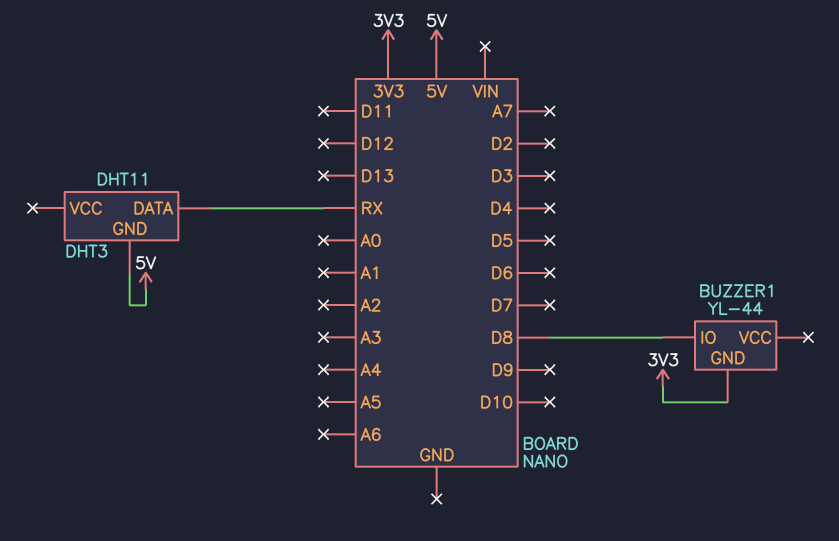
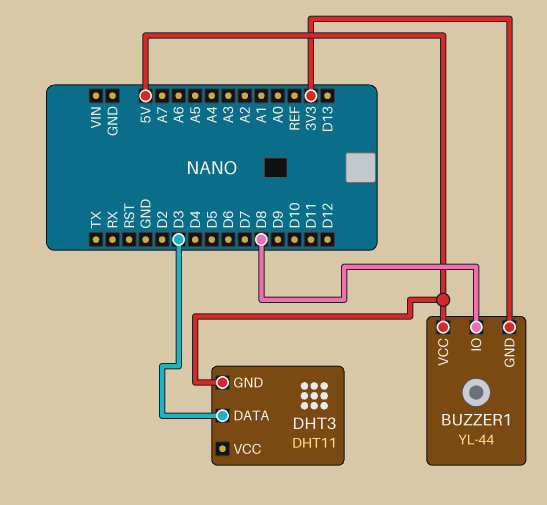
BUZZER1 pin VCC: none -> 5V
DHT3 pin DATA: RX -> D3

